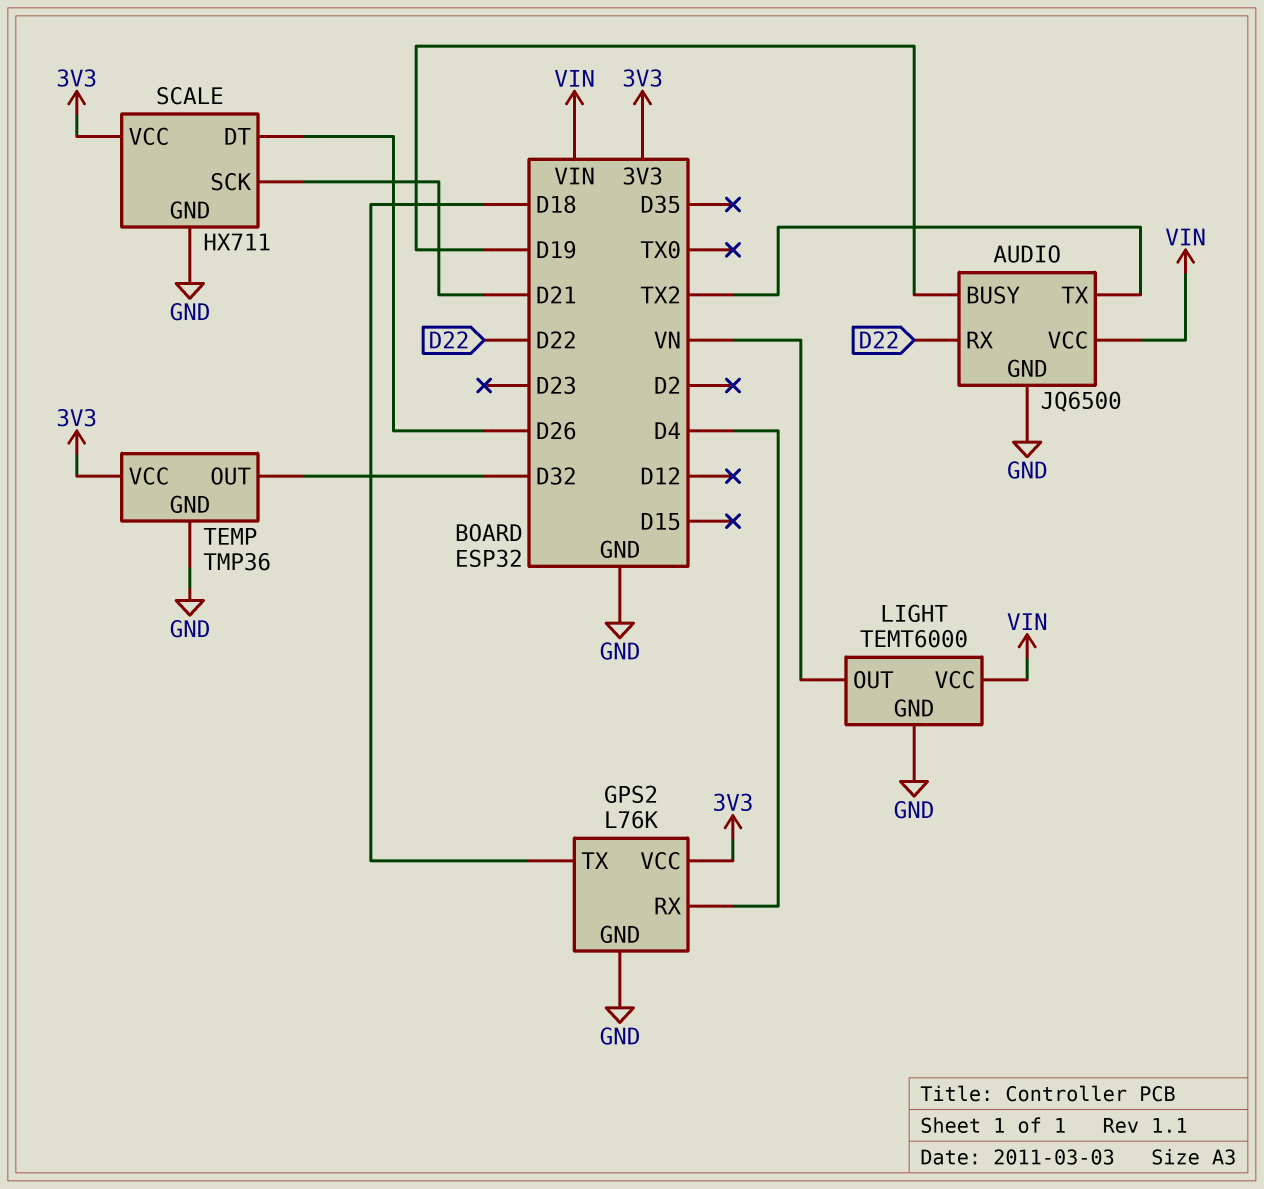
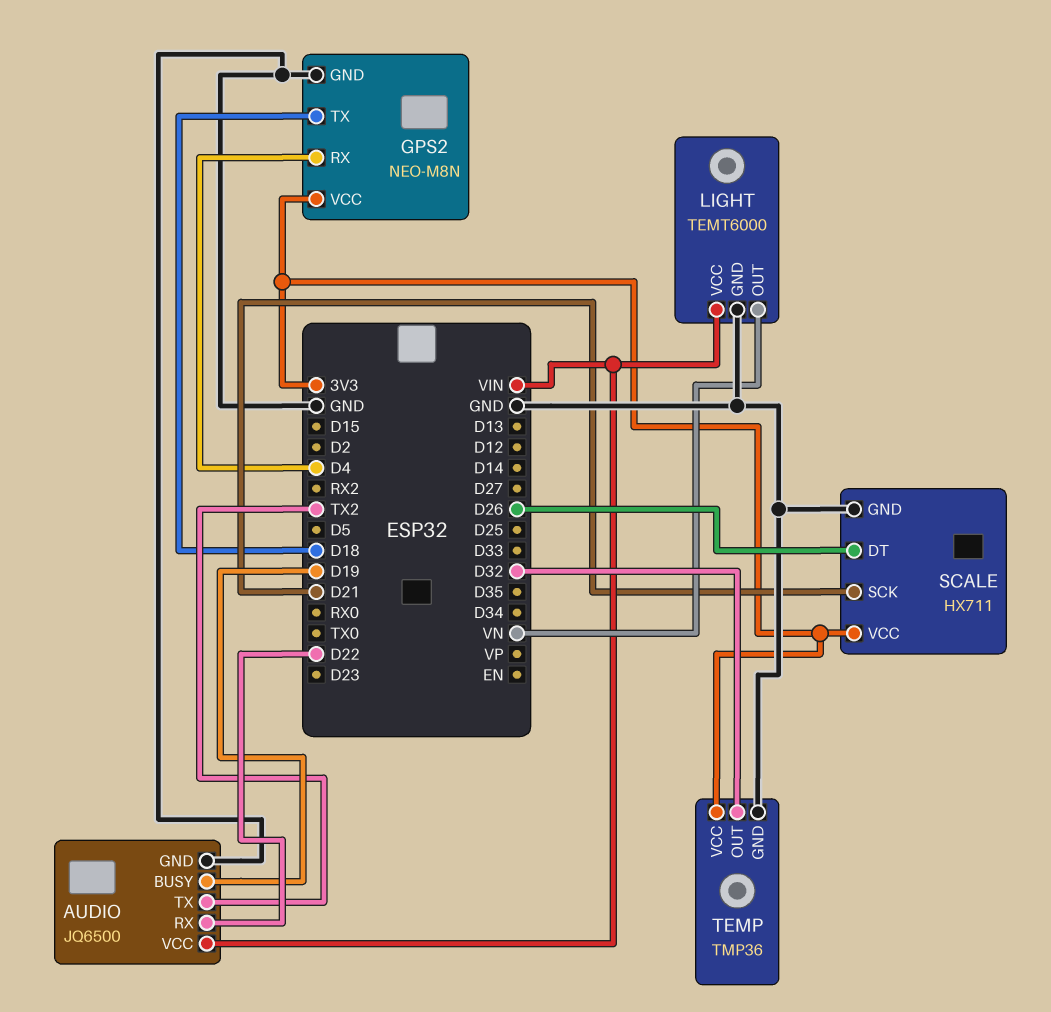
GPS2: L76K -> NEO-M8N

